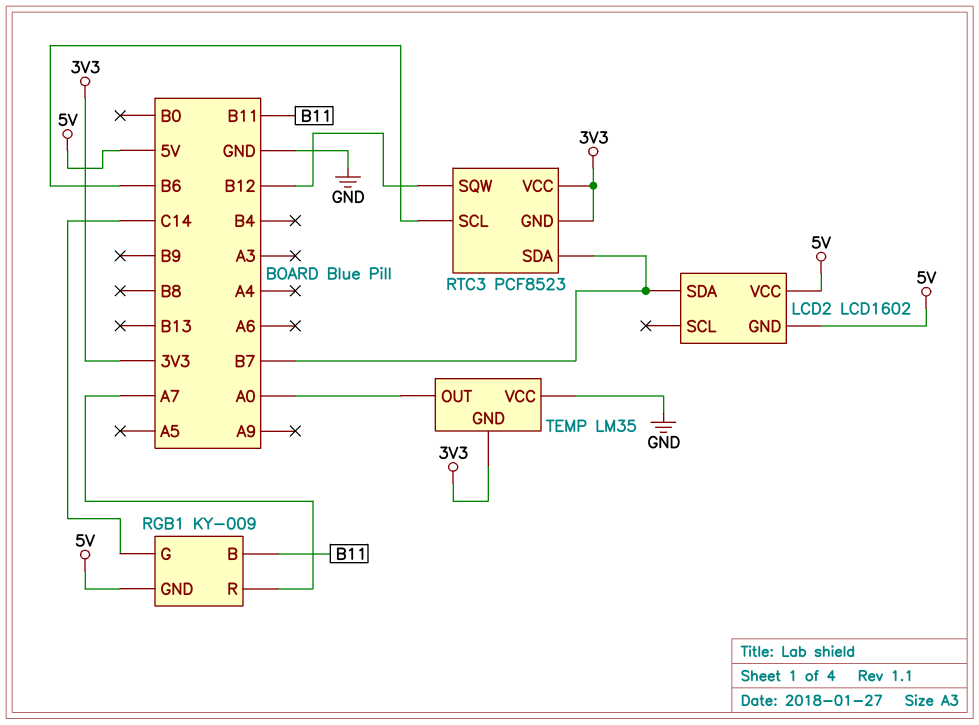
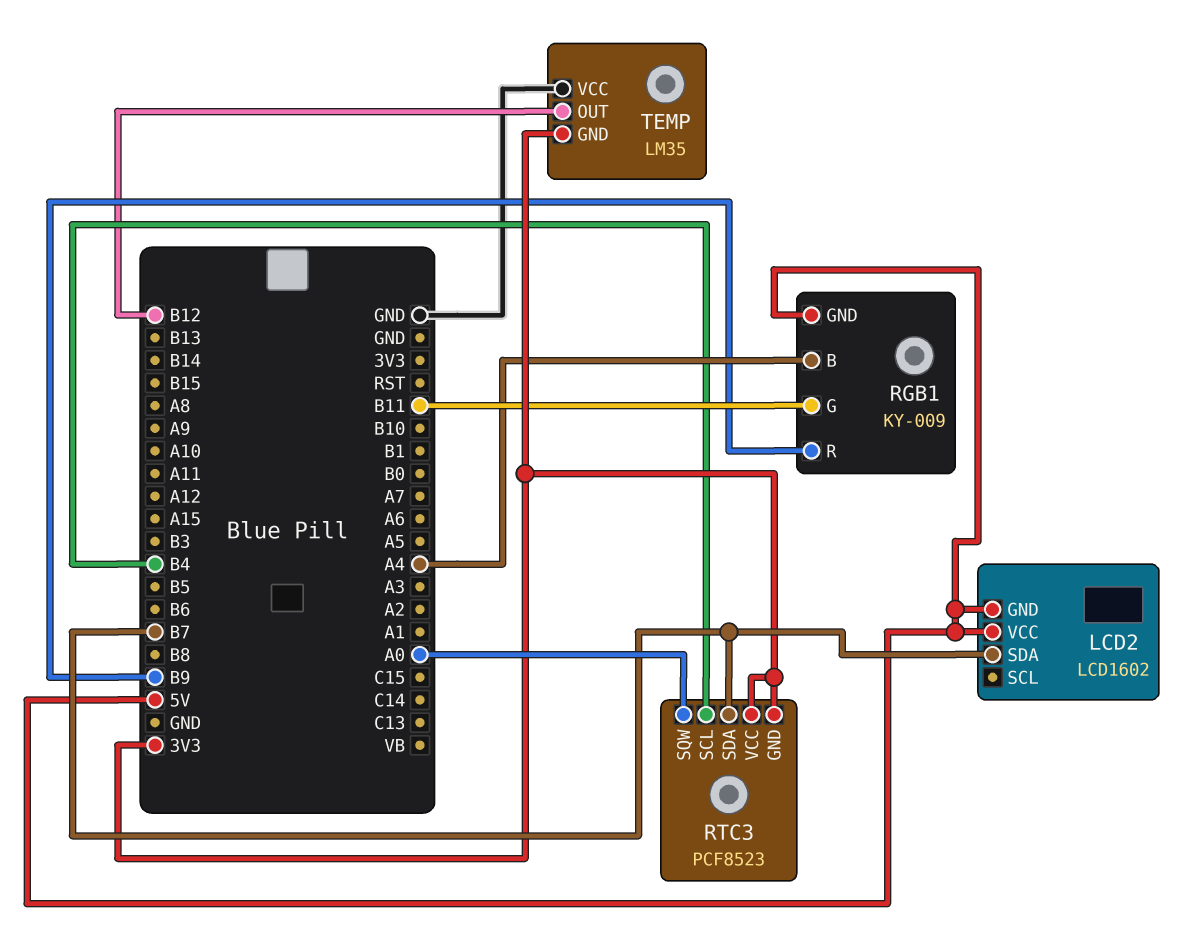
RGB1 pin B: B11 -> A4
RGB1 pin G: C14 -> B11
RGB1 pin R: A7 -> B9
RTC3 pin SCL: B6 -> B4
RTC3 pin SQW: B12 -> A0
TEMP pin OUT: A0 -> B12

